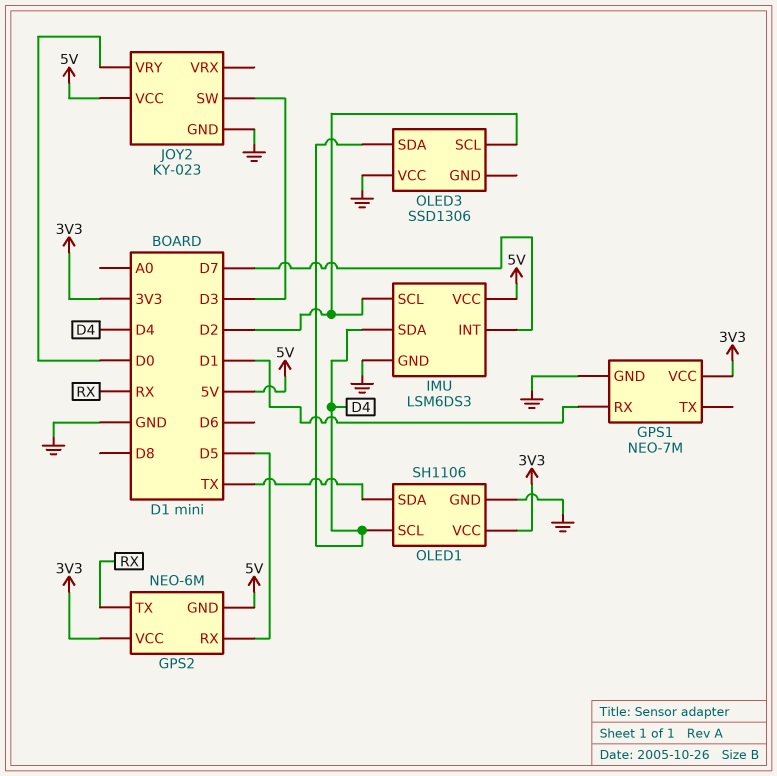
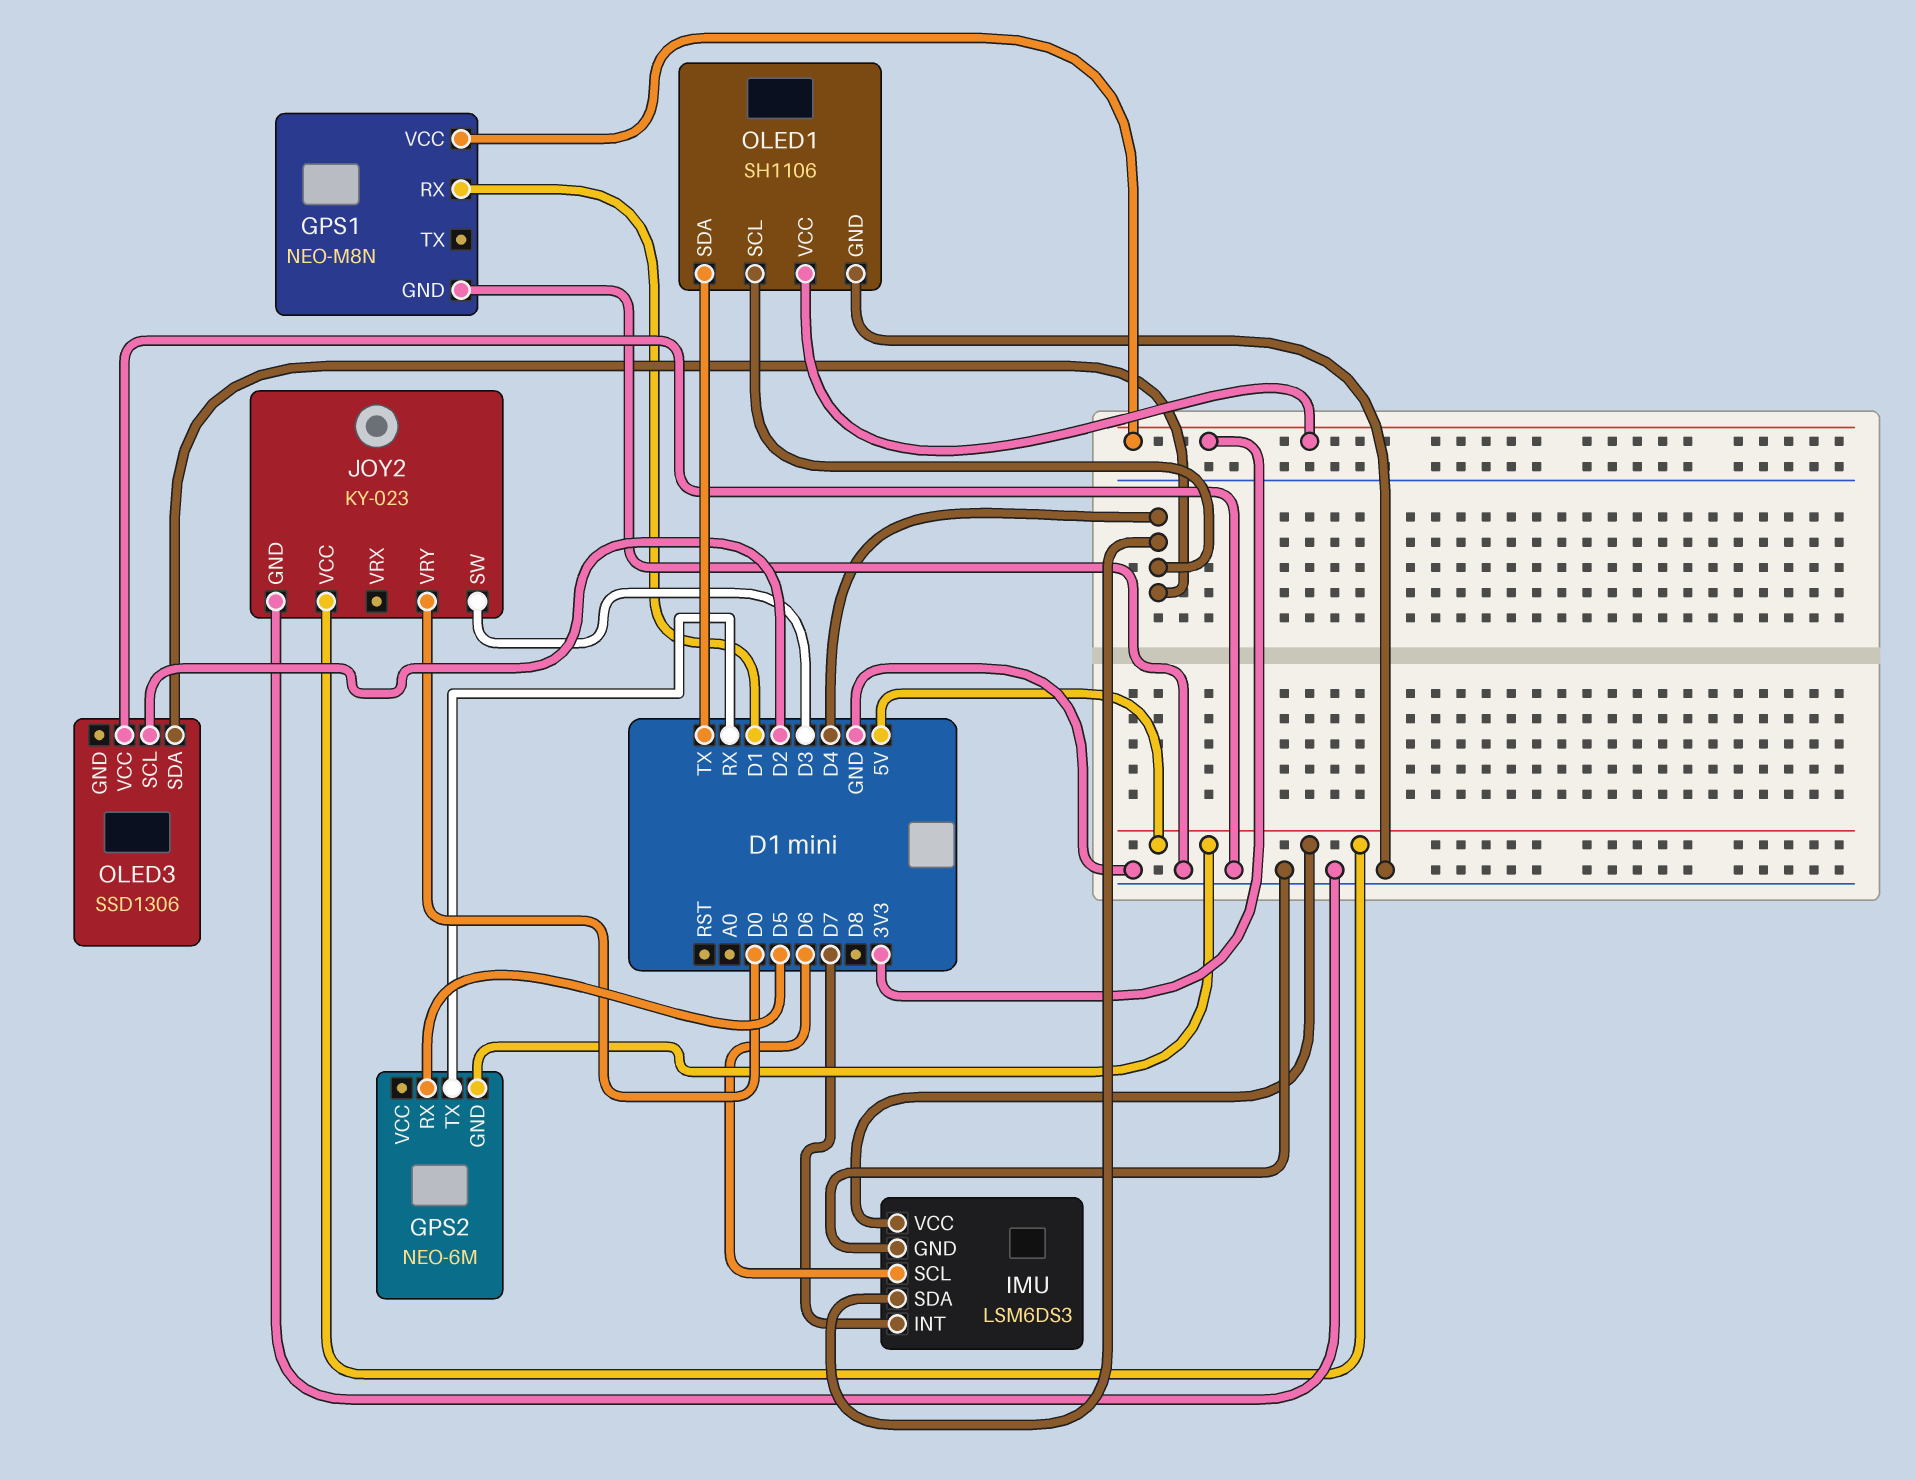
GPS1: NEO-7M -> NEO-M8N
GPS2 pin VCC: 3V3 -> none
IMU pin SCL: D2 -> D6

